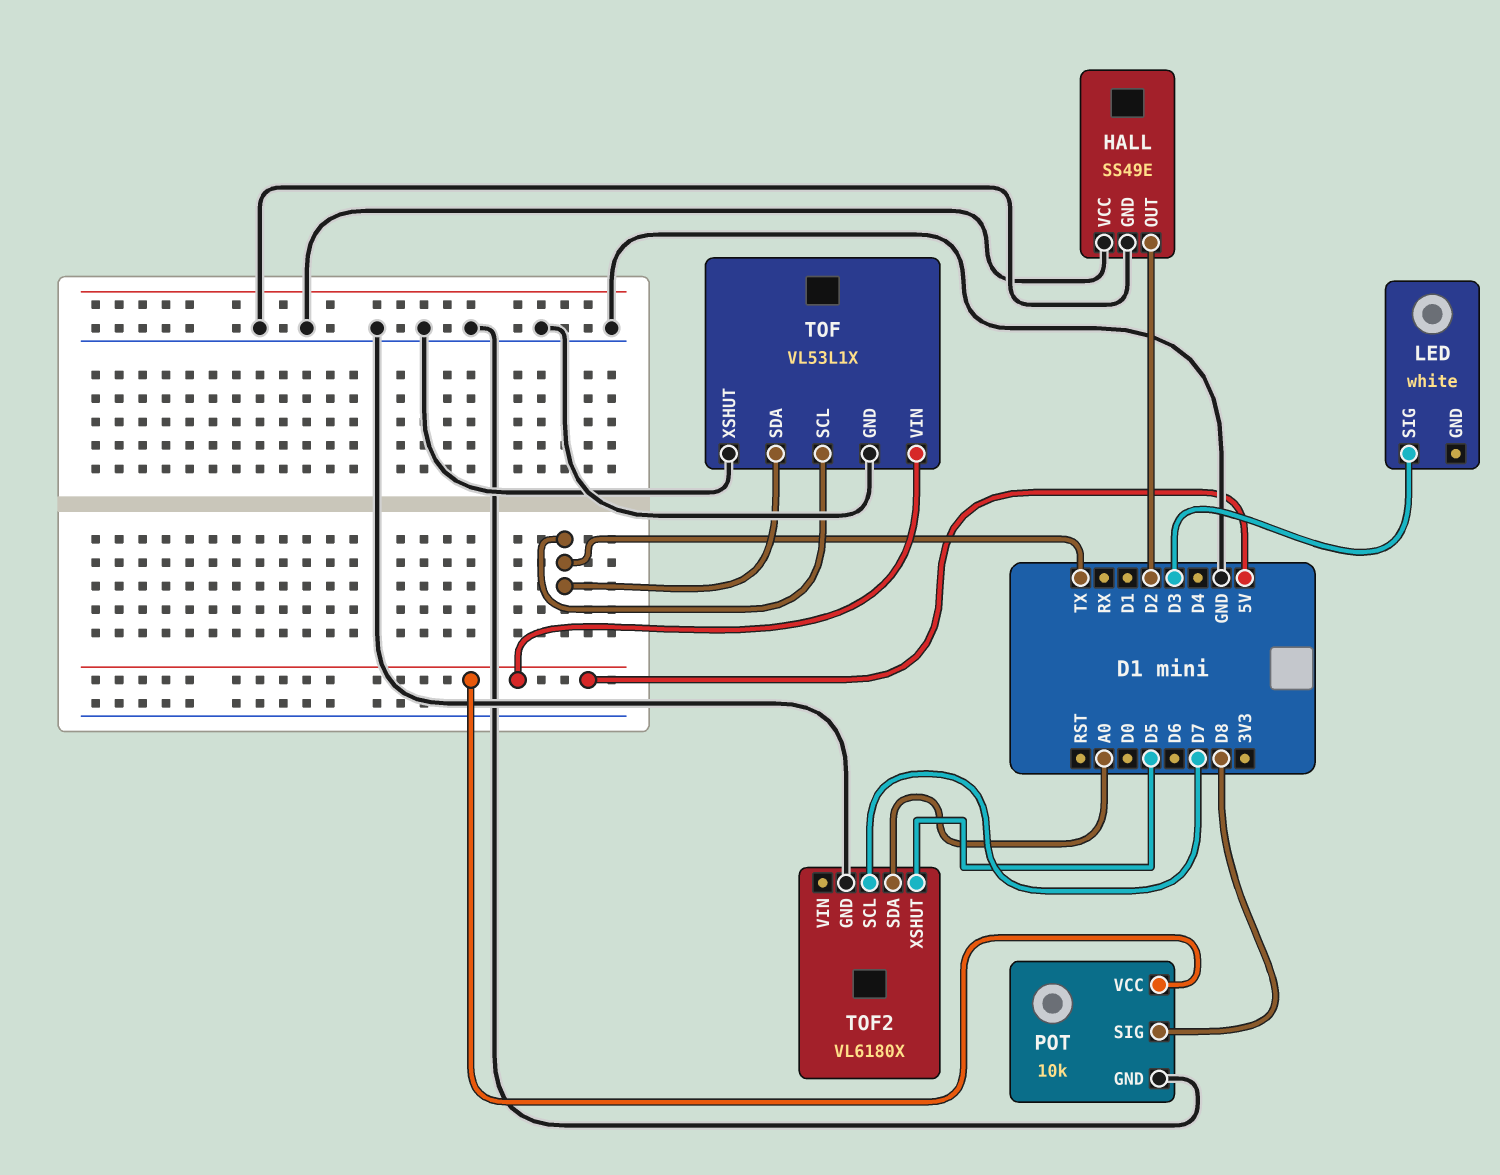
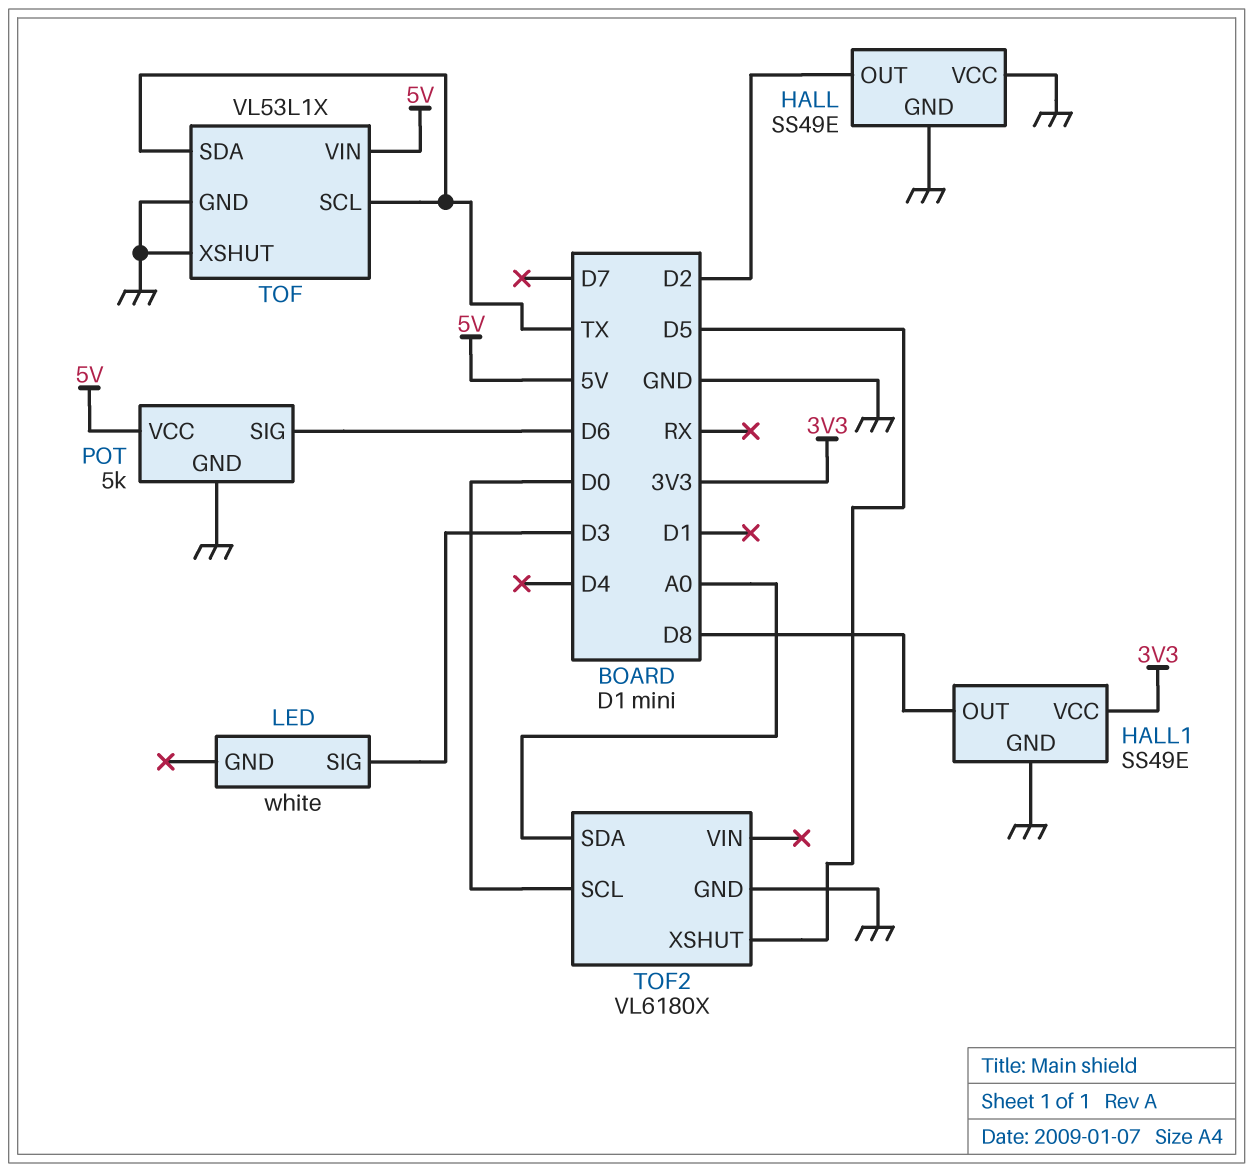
HALL1: none -> SS49E
HALL1 pin GND: none -> GND
HALL1 pin OUT: none -> D8
HALL1 pin VCC: none -> 3V3
POT: 10k -> 5k
POT pin SIG: D8 -> D6
TOF2 pin SCL: D7 -> D0

